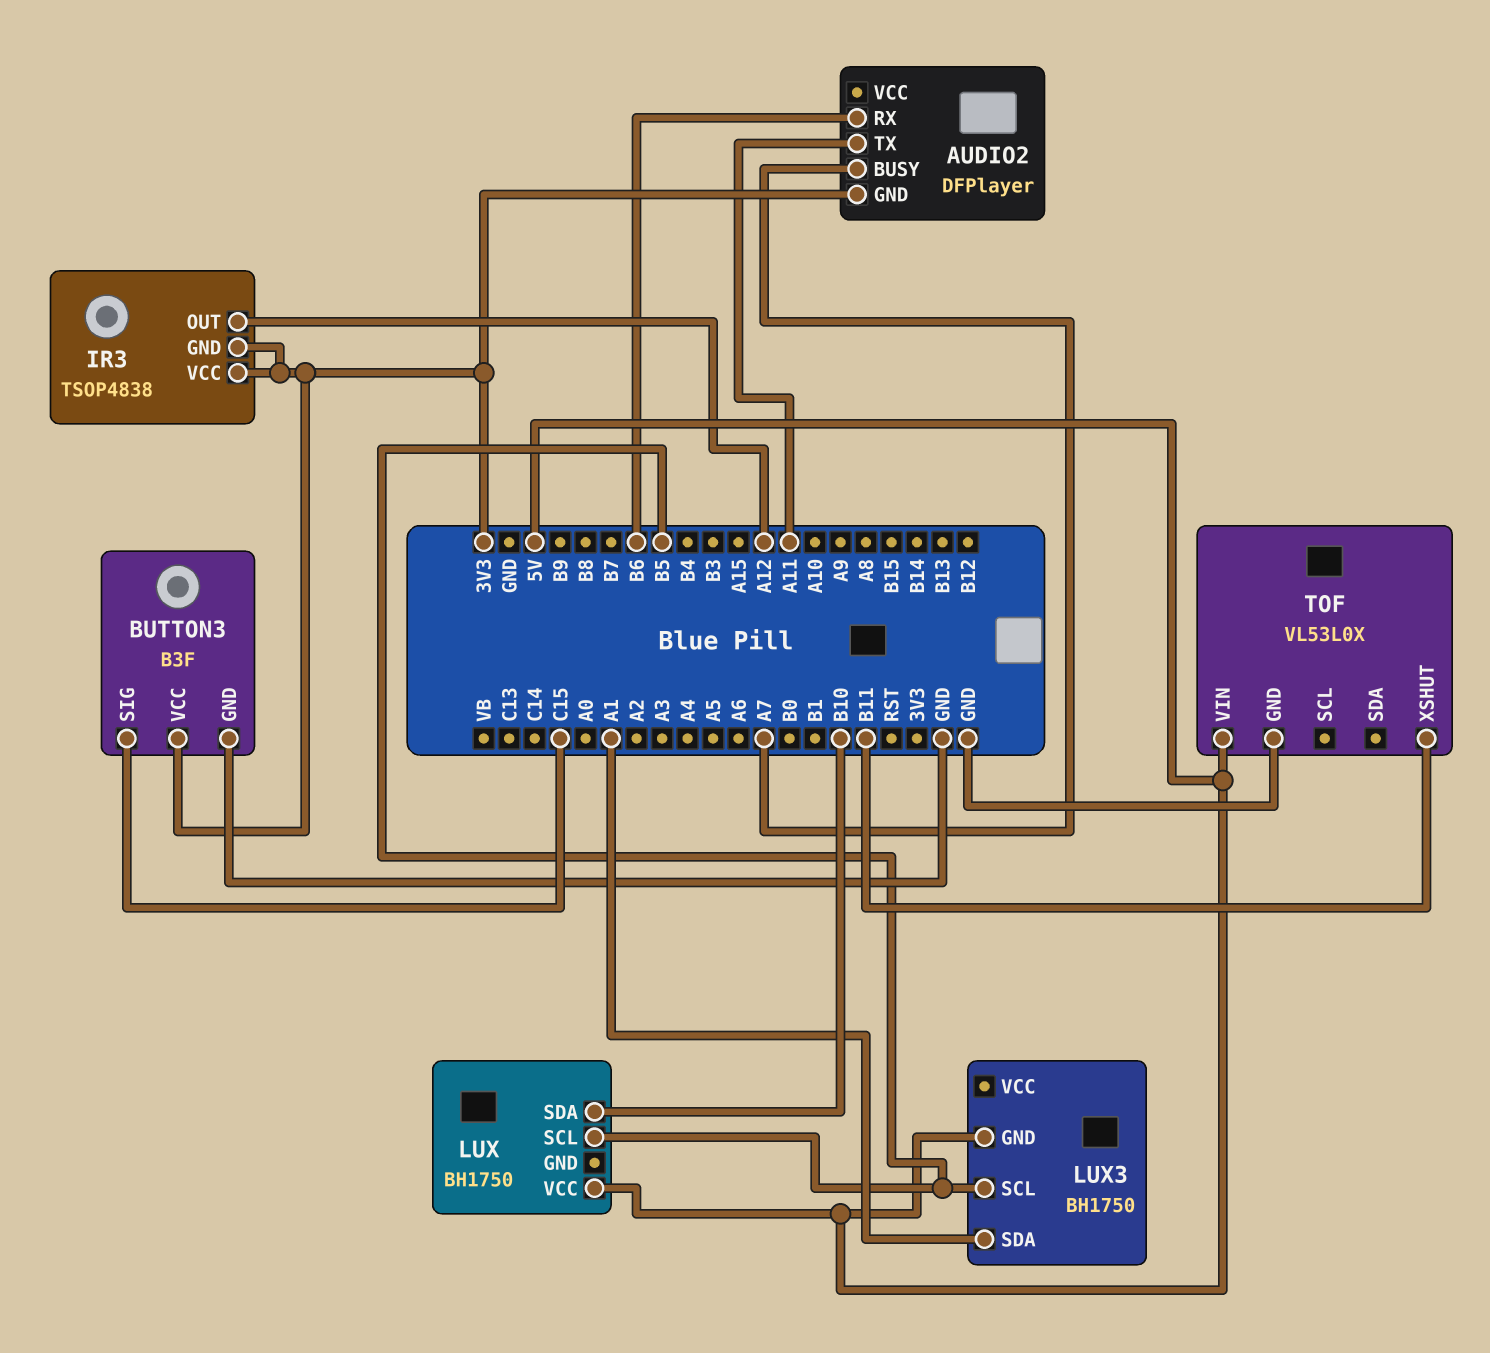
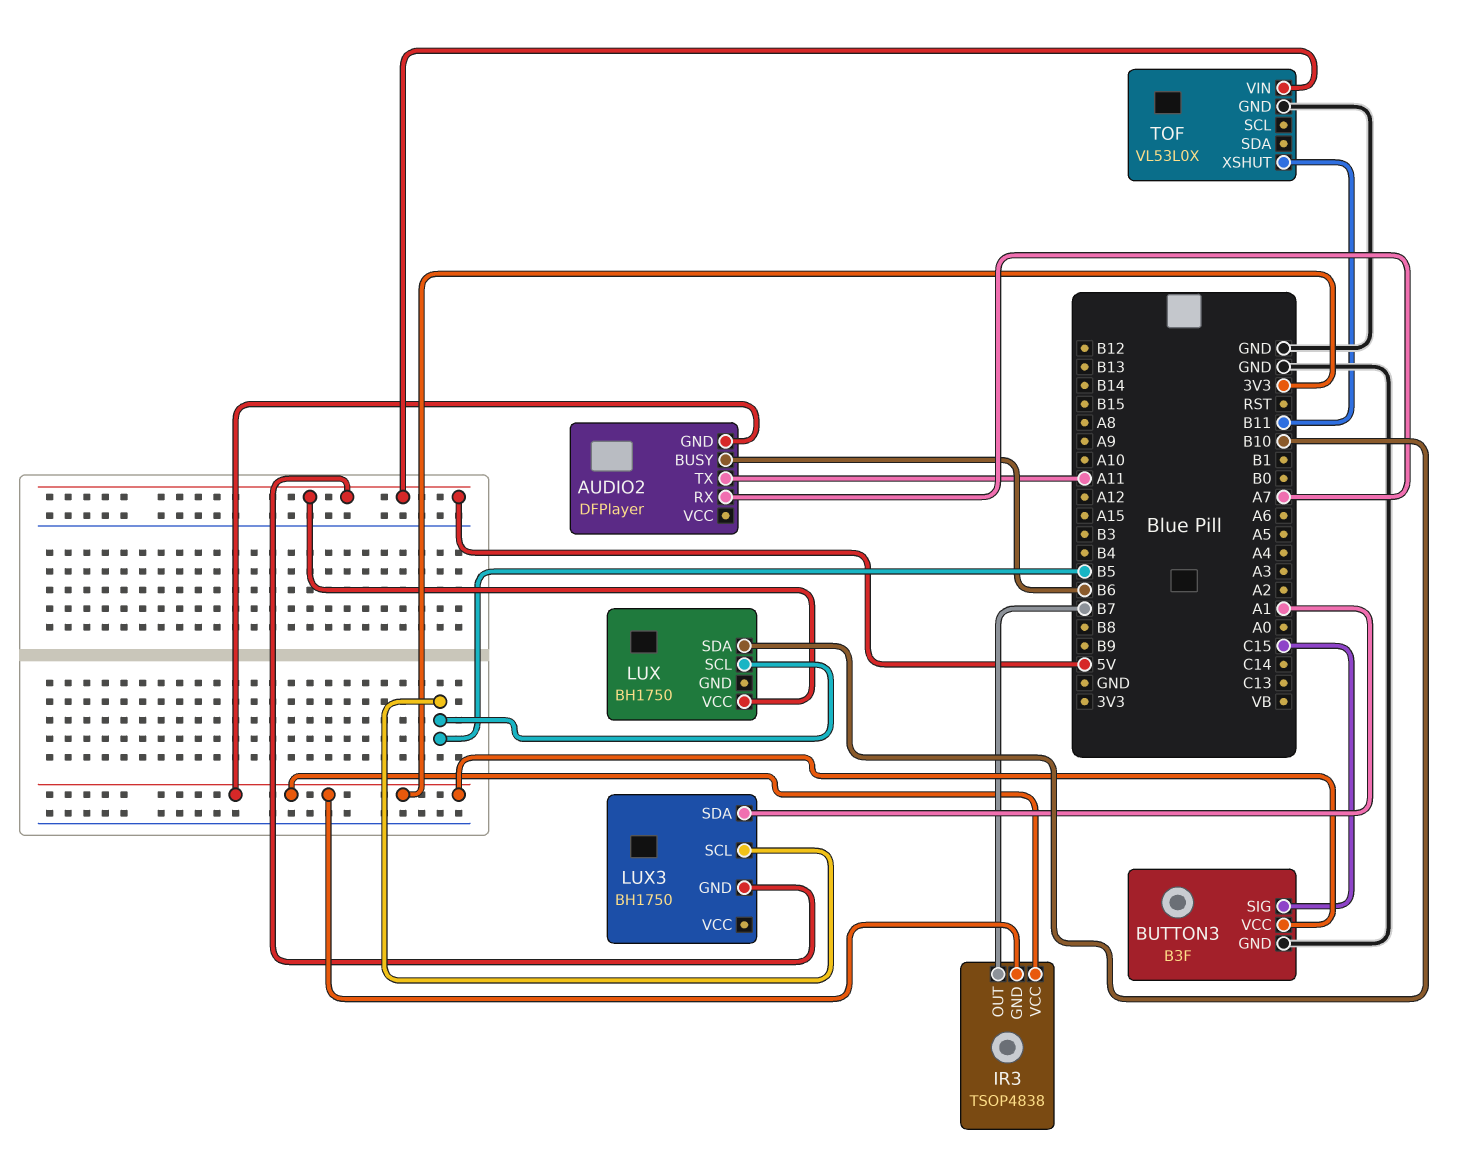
AUDIO2 pin BUSY: A7 -> B6
AUDIO2 pin RX: B6 -> A7
IR3 pin OUT: A12 -> B7

